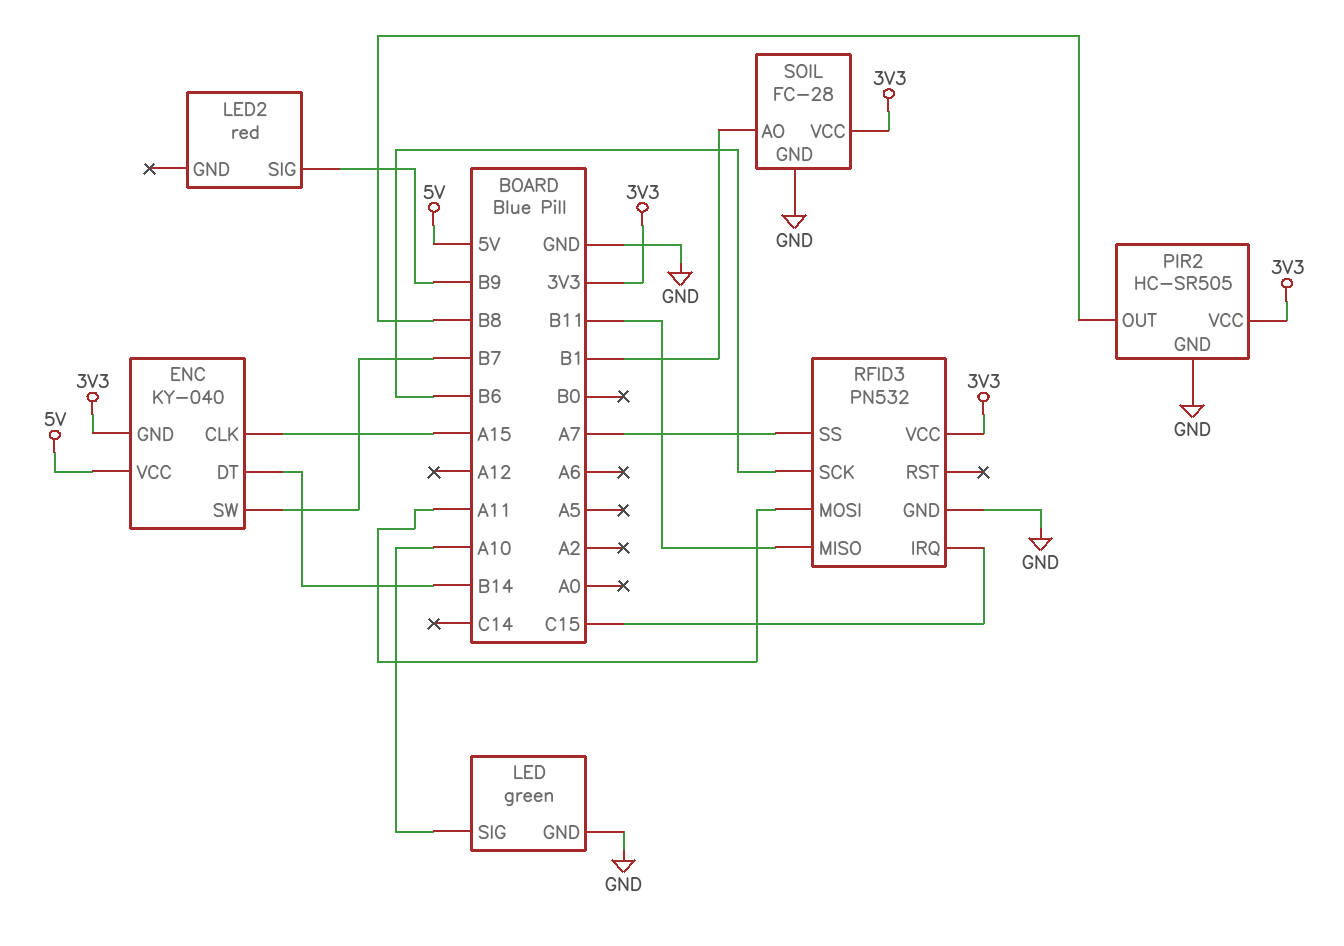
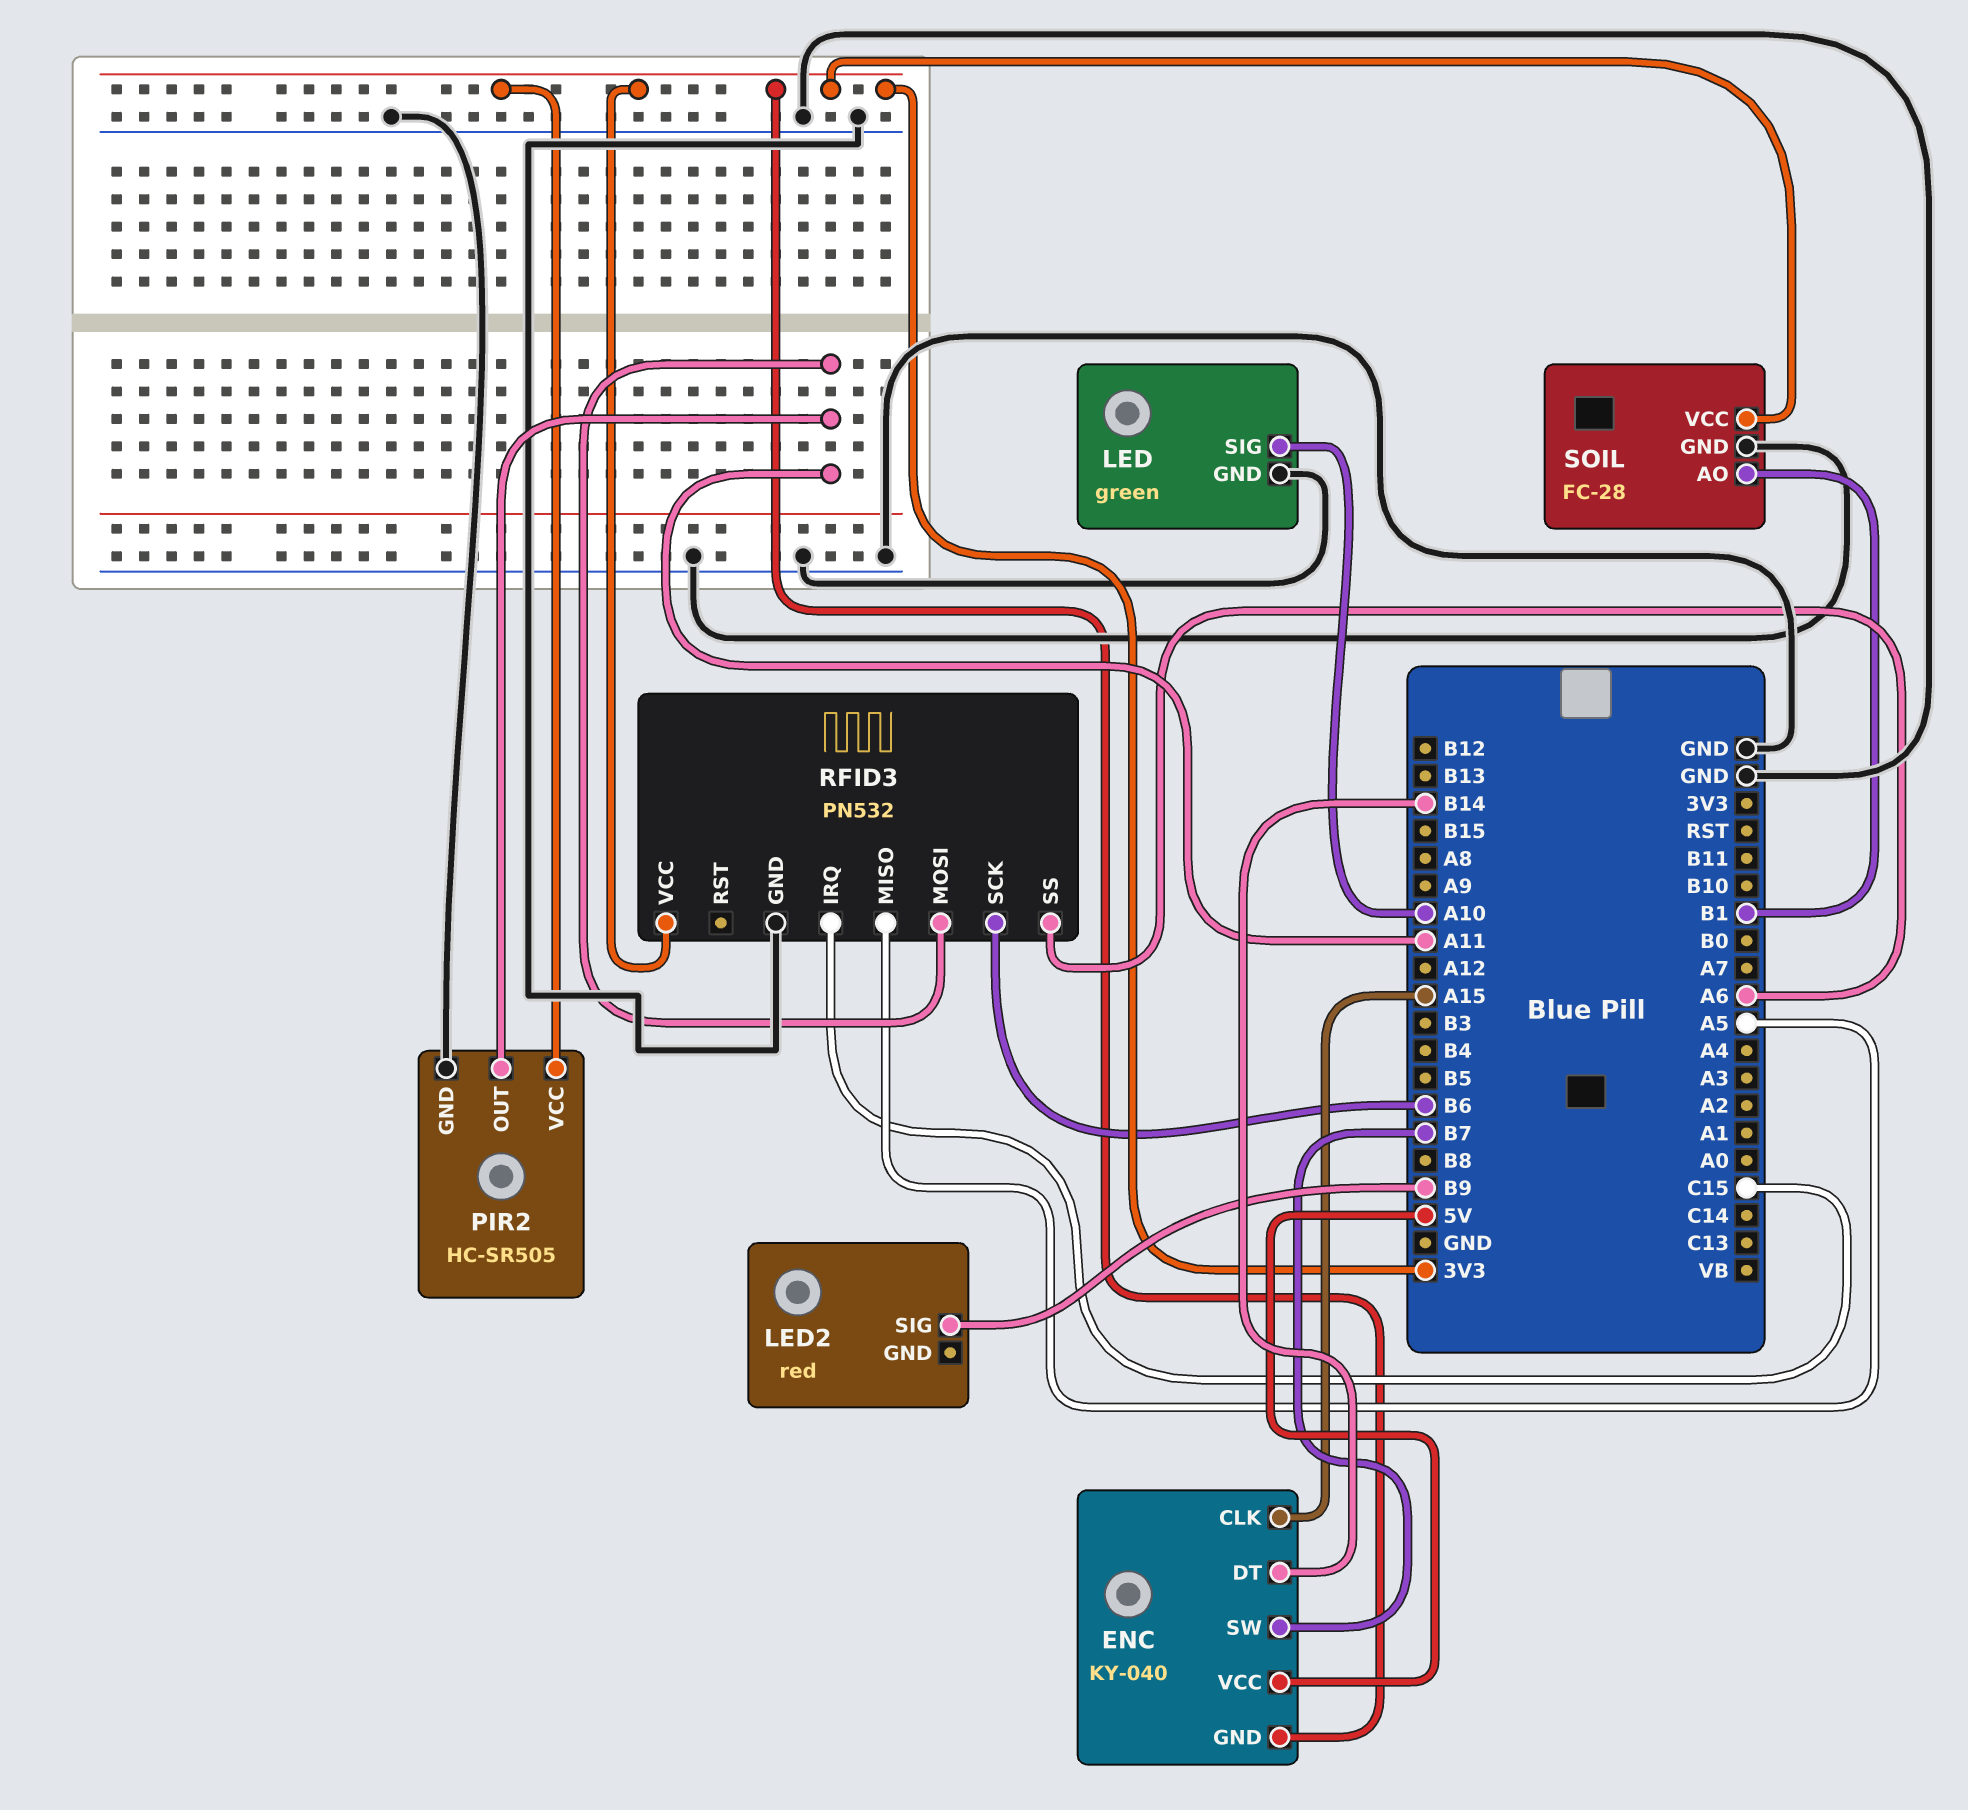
PIR2 pin OUT: B8 -> A11
RFID3 pin MISO: B11 -> A5
RFID3 pin SS: A7 -> A6

